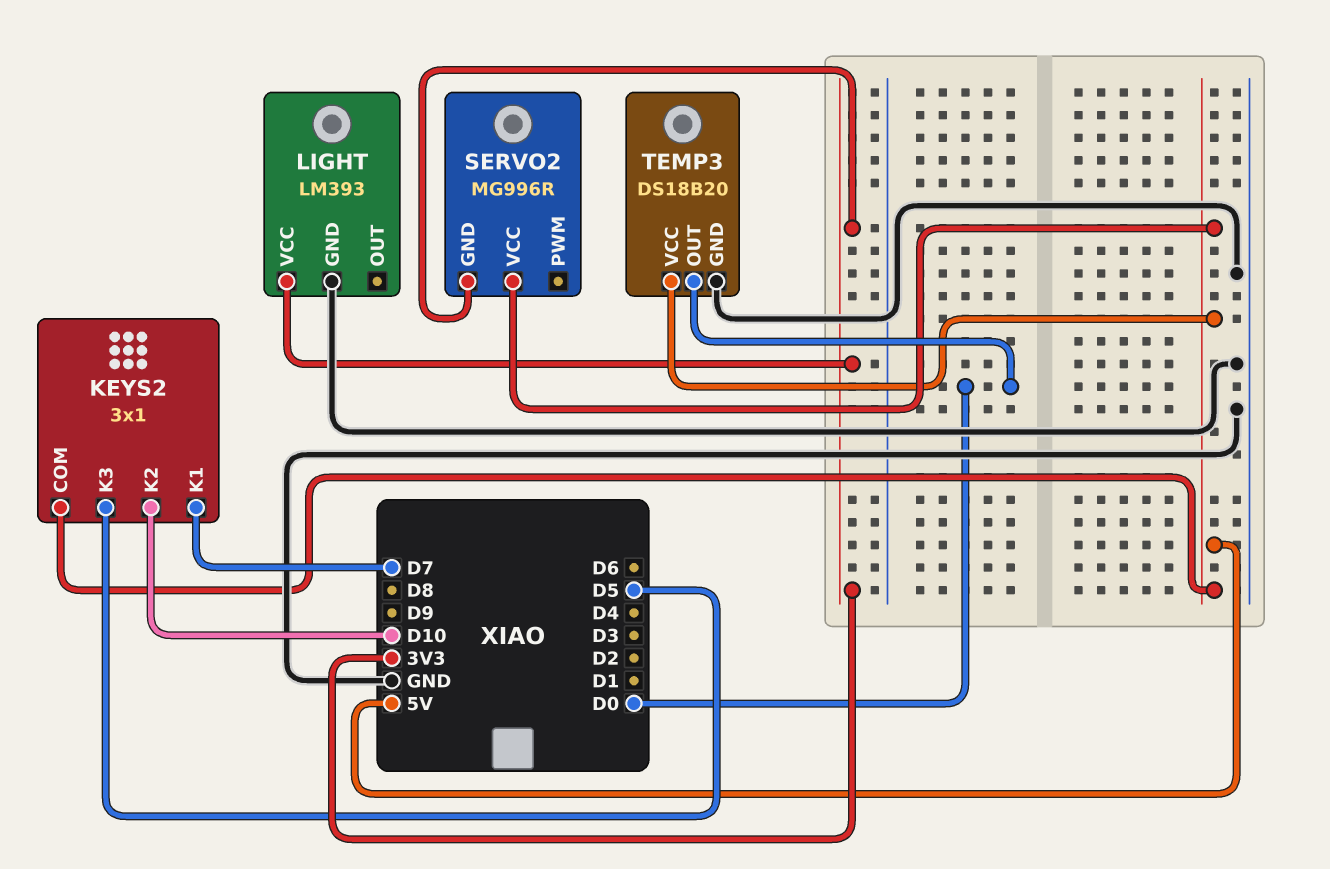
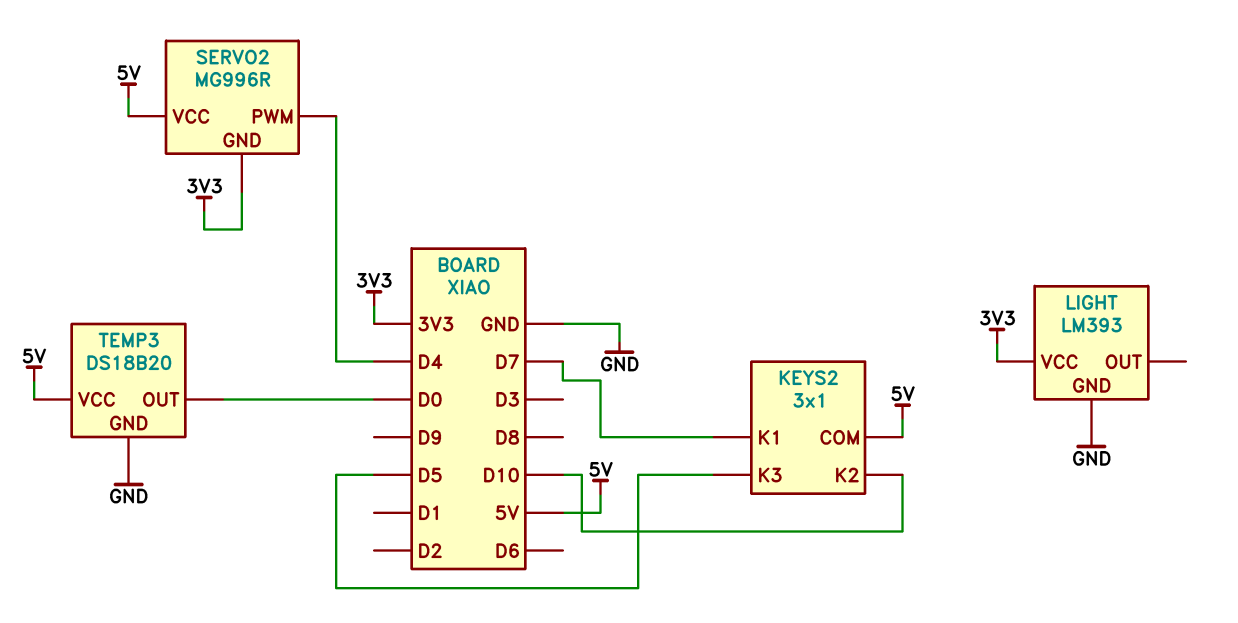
SERVO2 pin PWM: none -> D4

